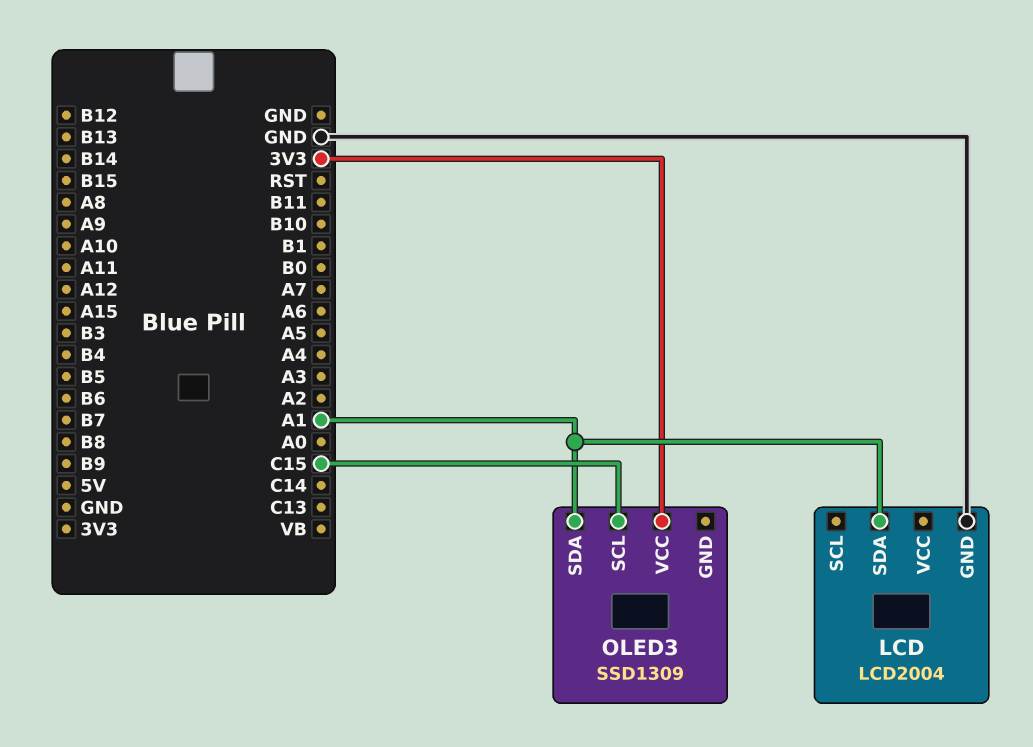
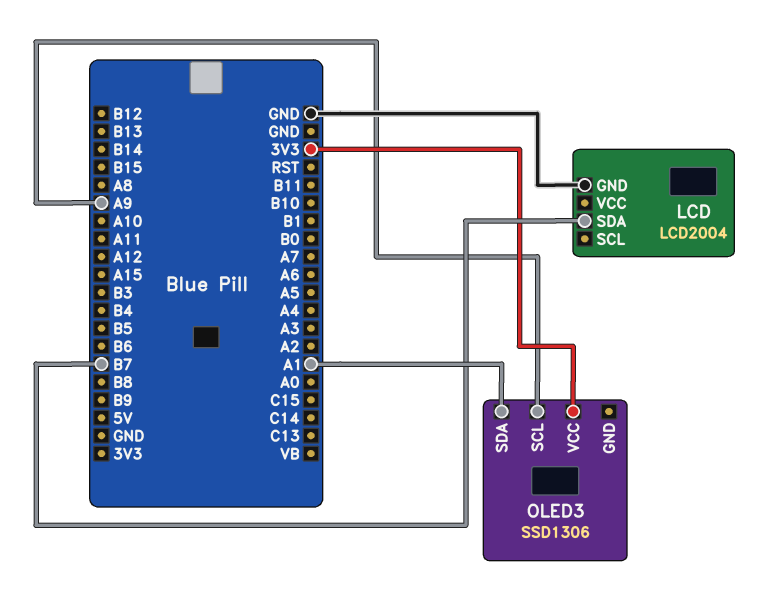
LCD pin SDA: A1 -> B7
OLED3: SSD1309 -> SSD1306
OLED3 pin SCL: C15 -> A9

